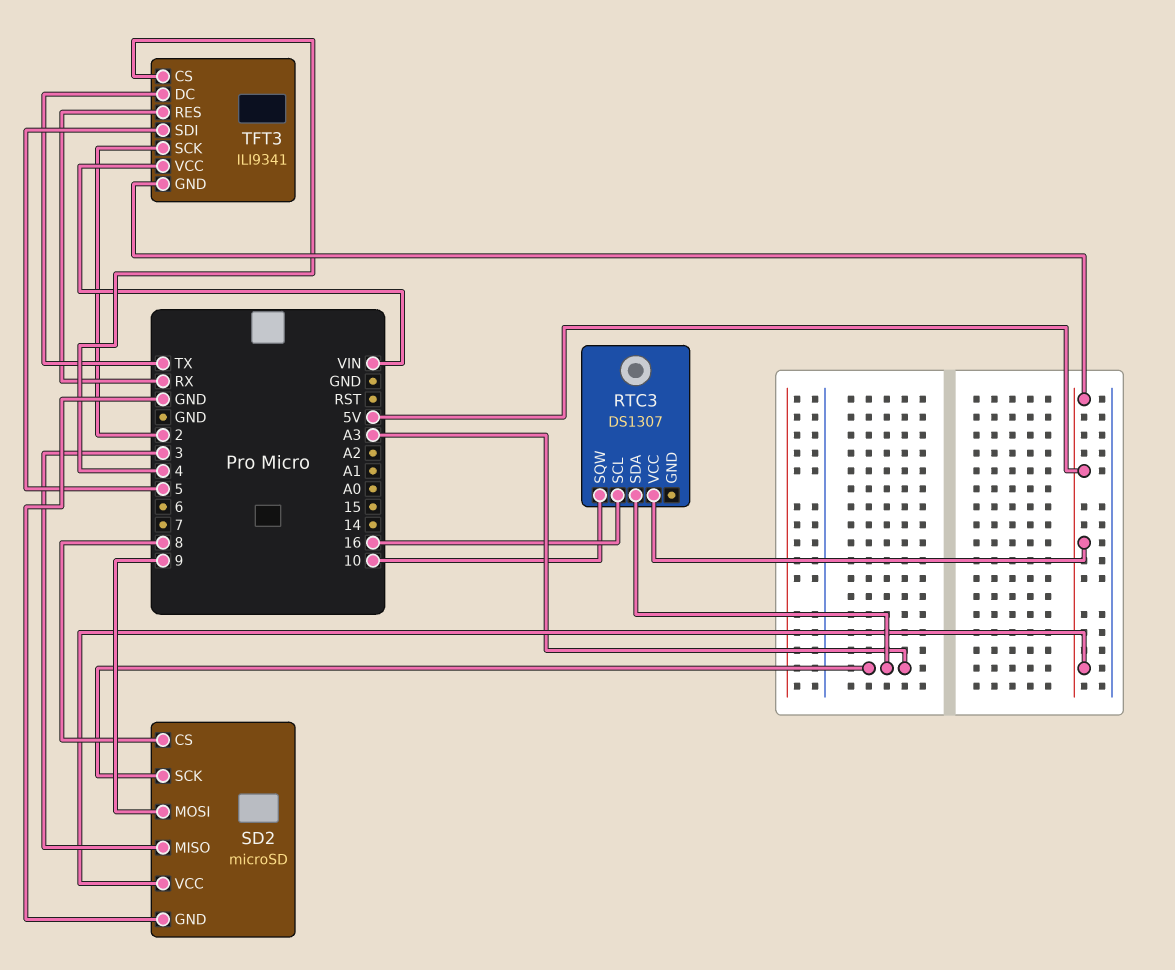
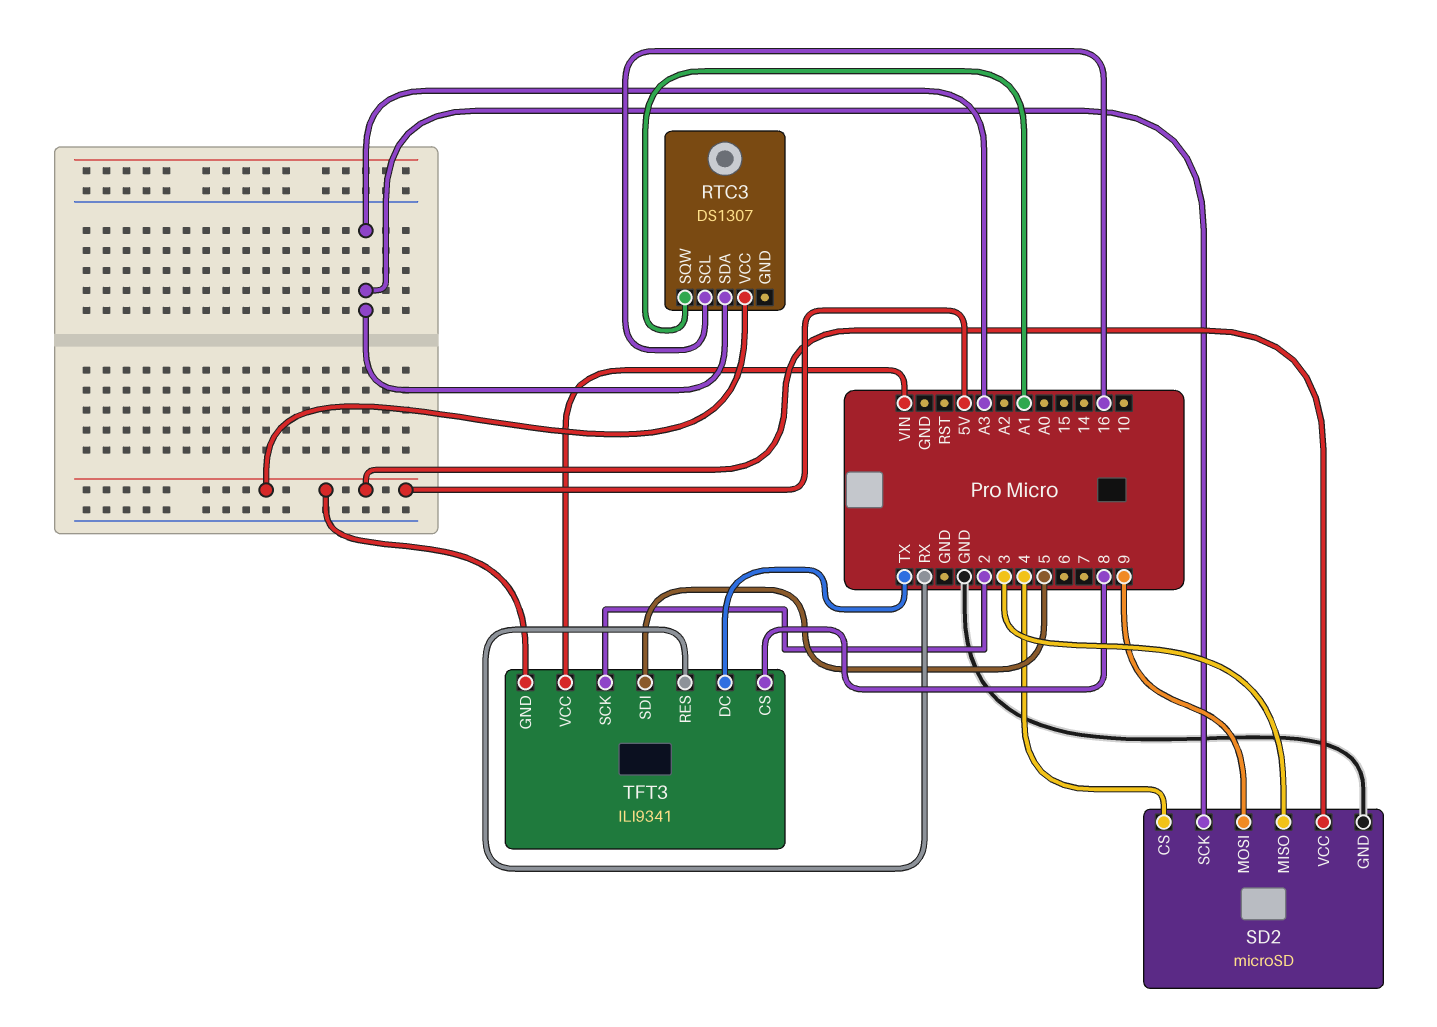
RTC3 pin SQW: 10 -> A1
SD2 pin CS: 8 -> 4
TFT3 pin CS: 4 -> 8

